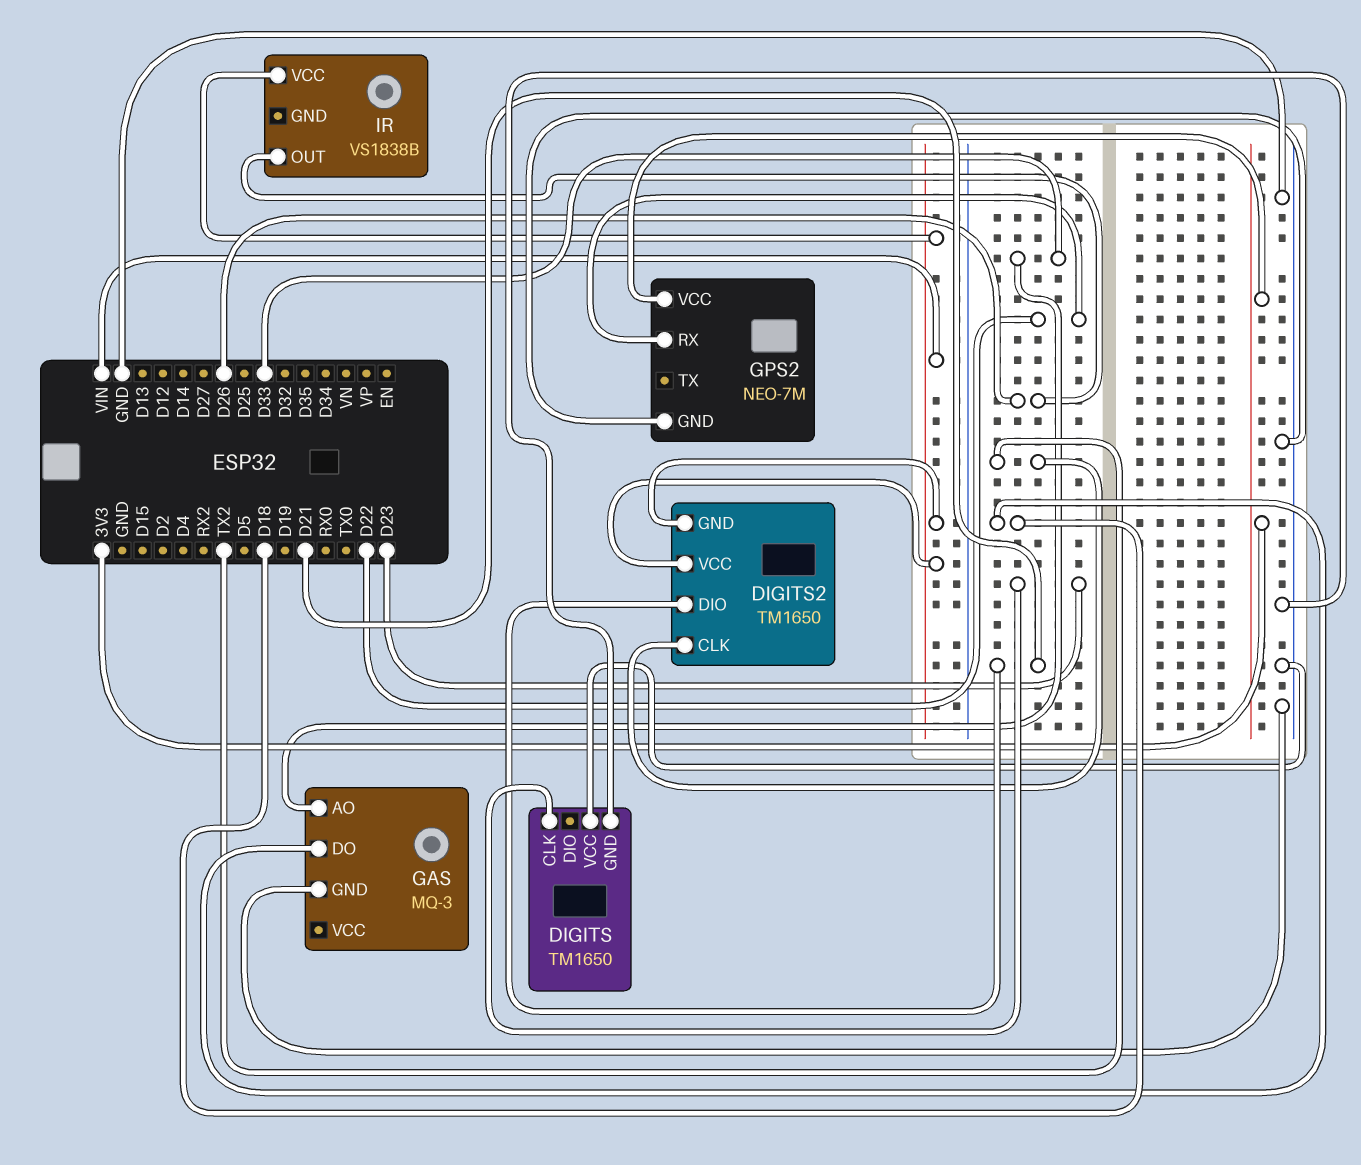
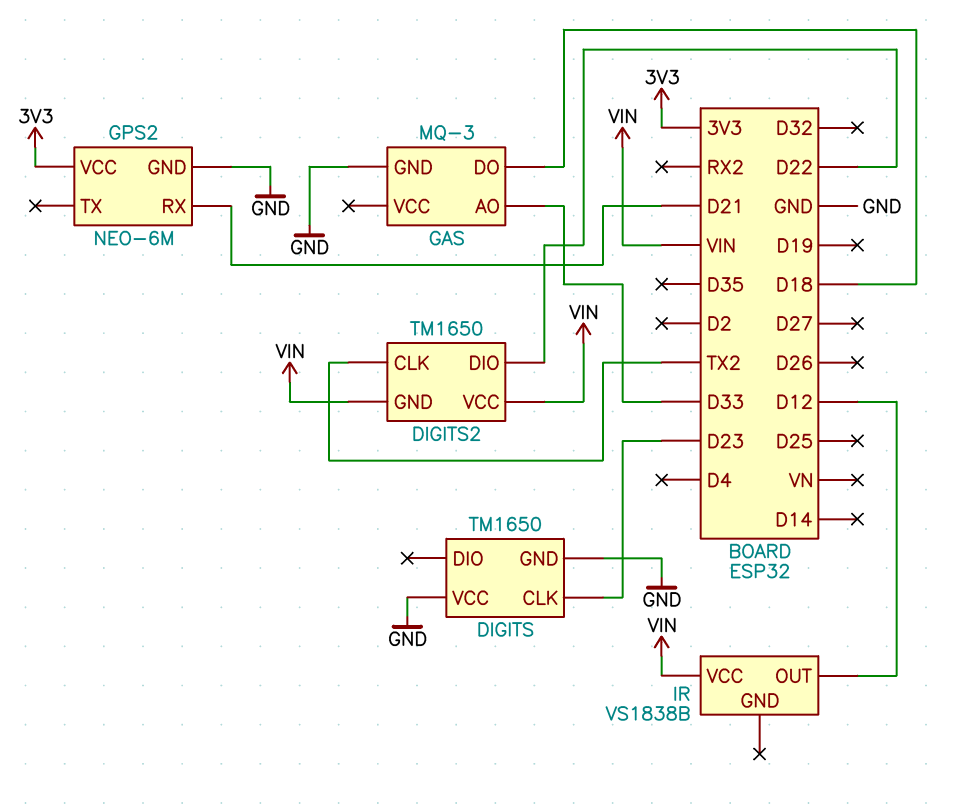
DIGITS2 pin DIO: D21 -> D22
GPS2: NEO-7M -> NEO-6M
GPS2 pin RX: D22 -> D21
IR pin OUT: D26 -> D12

